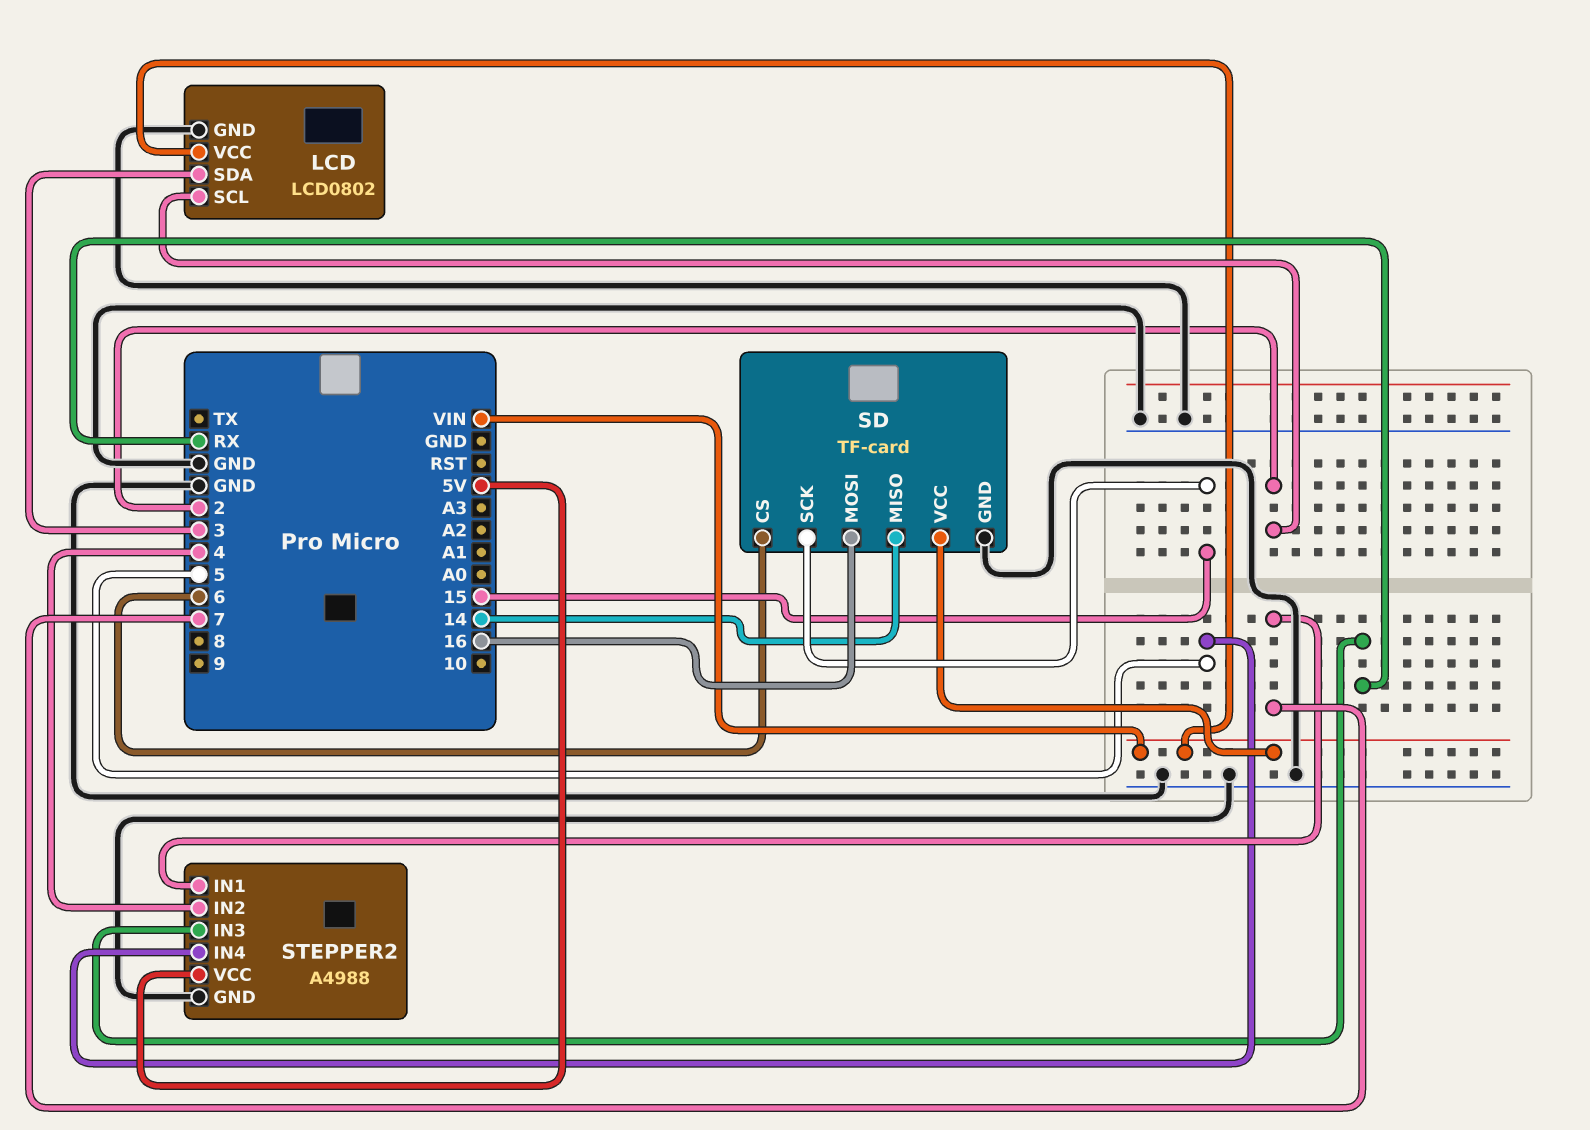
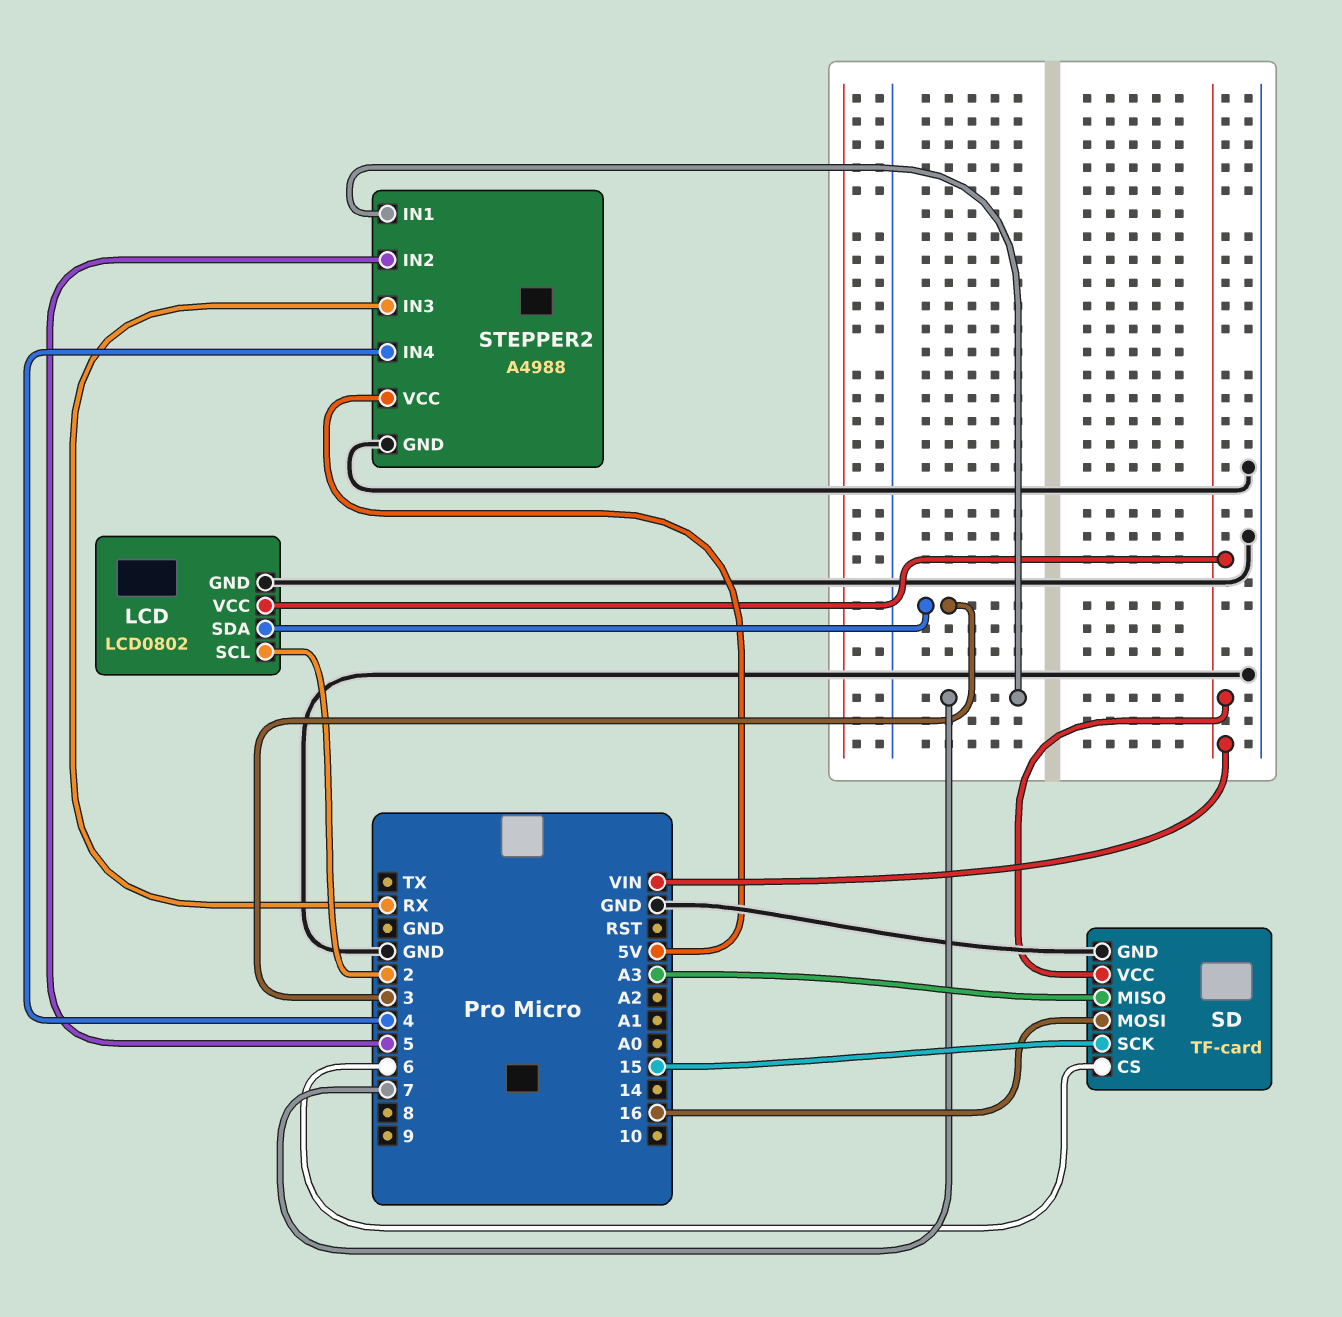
SD pin MISO: 14 -> A3
STEPPER2 pin IN2: 4 -> 5
STEPPER2 pin IN4: 5 -> 4

